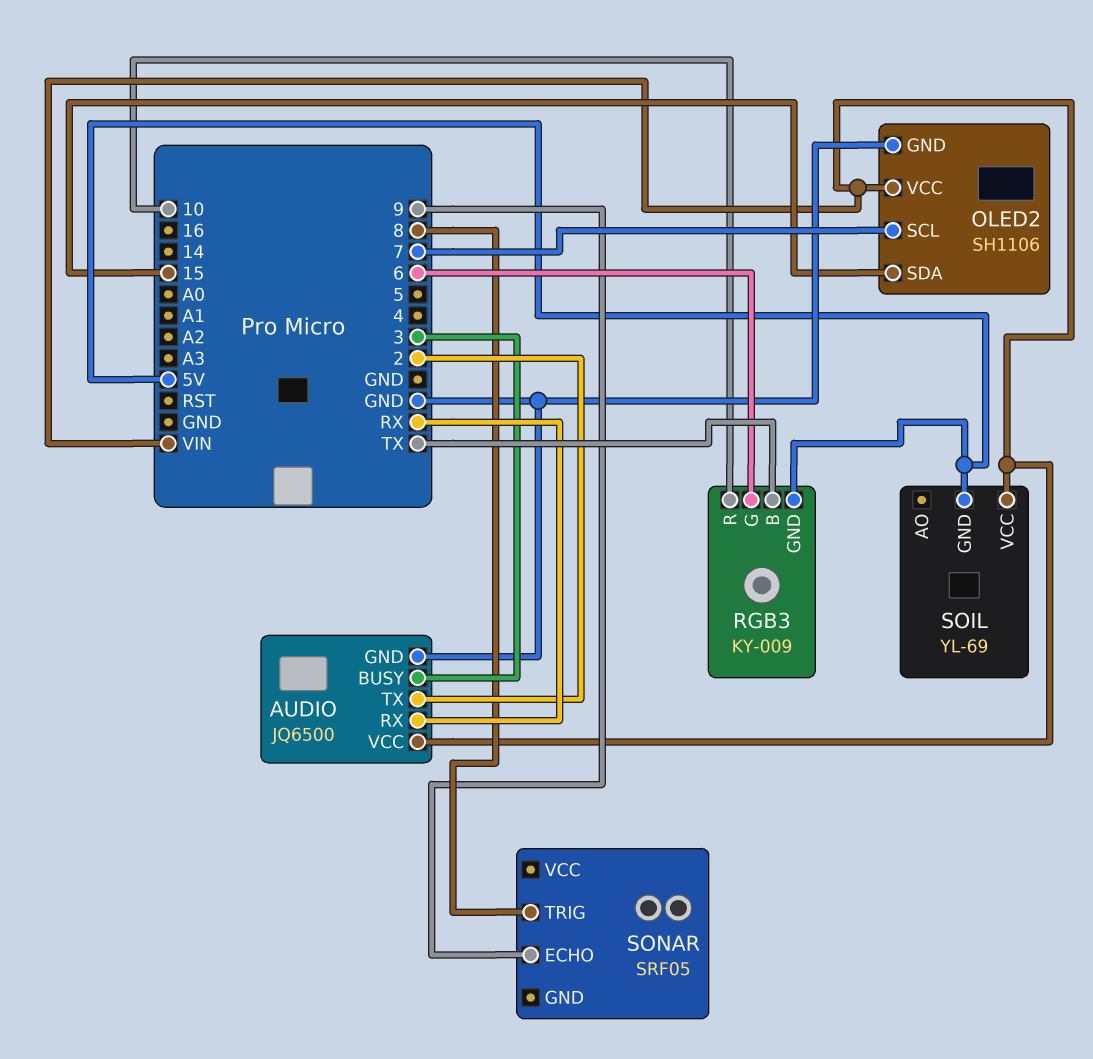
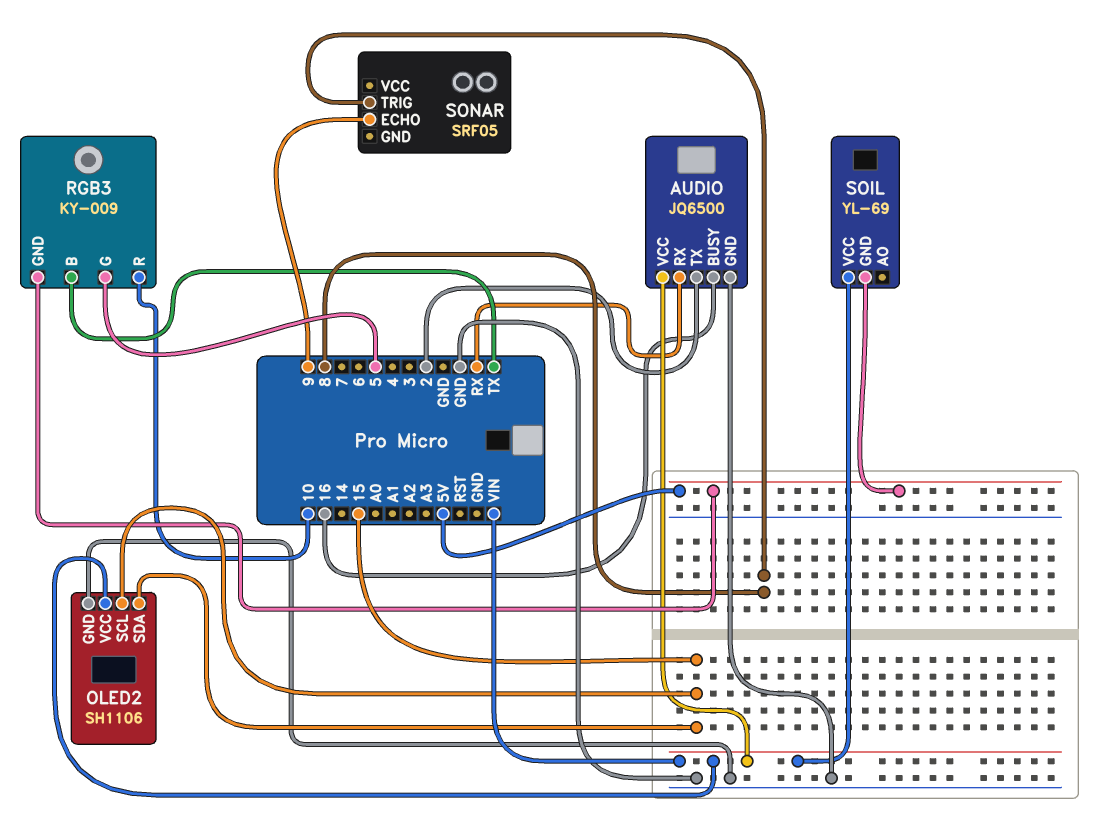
AUDIO pin BUSY: 3 -> 16
OLED2 pin SCL: 7 -> 15
RGB3 pin G: 6 -> 5

